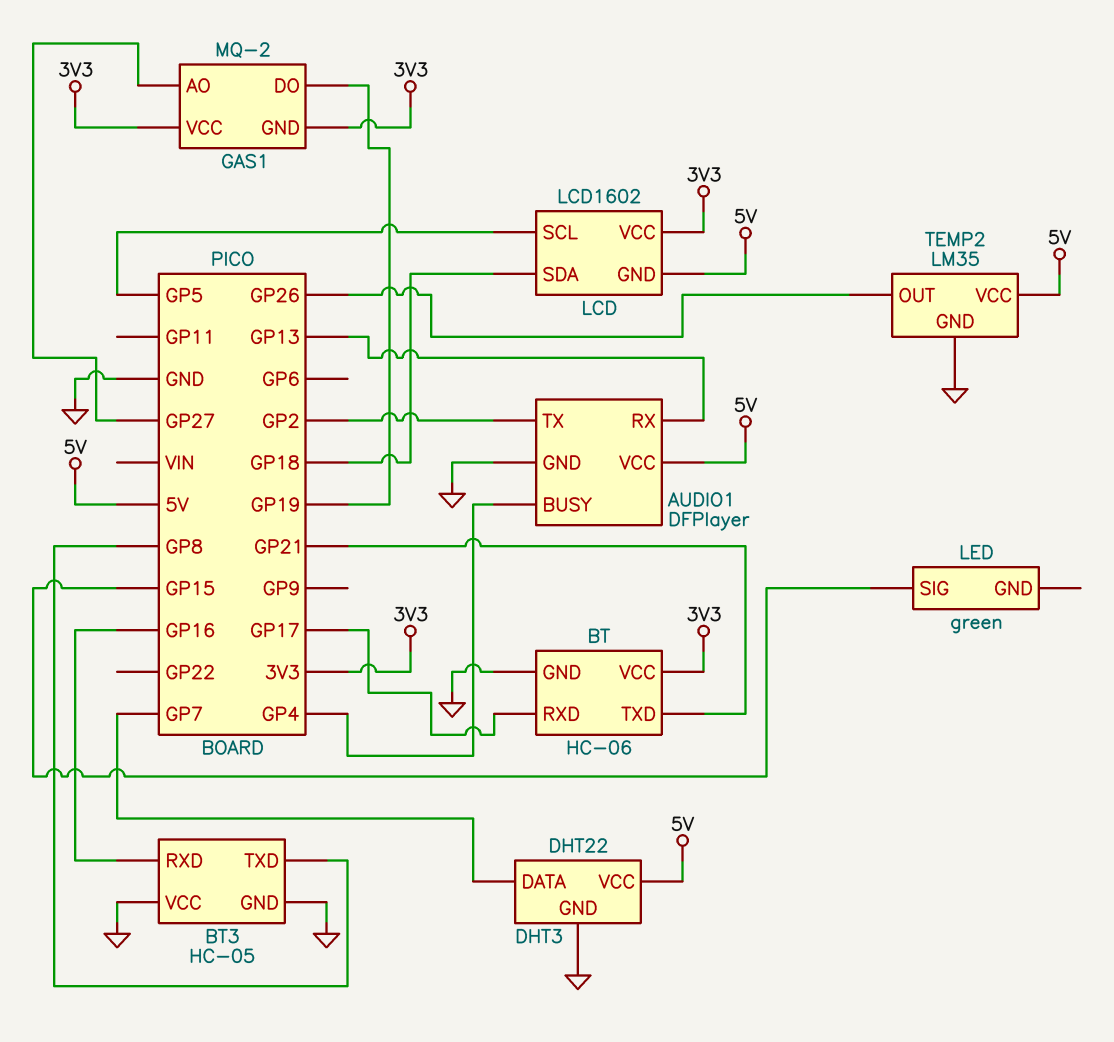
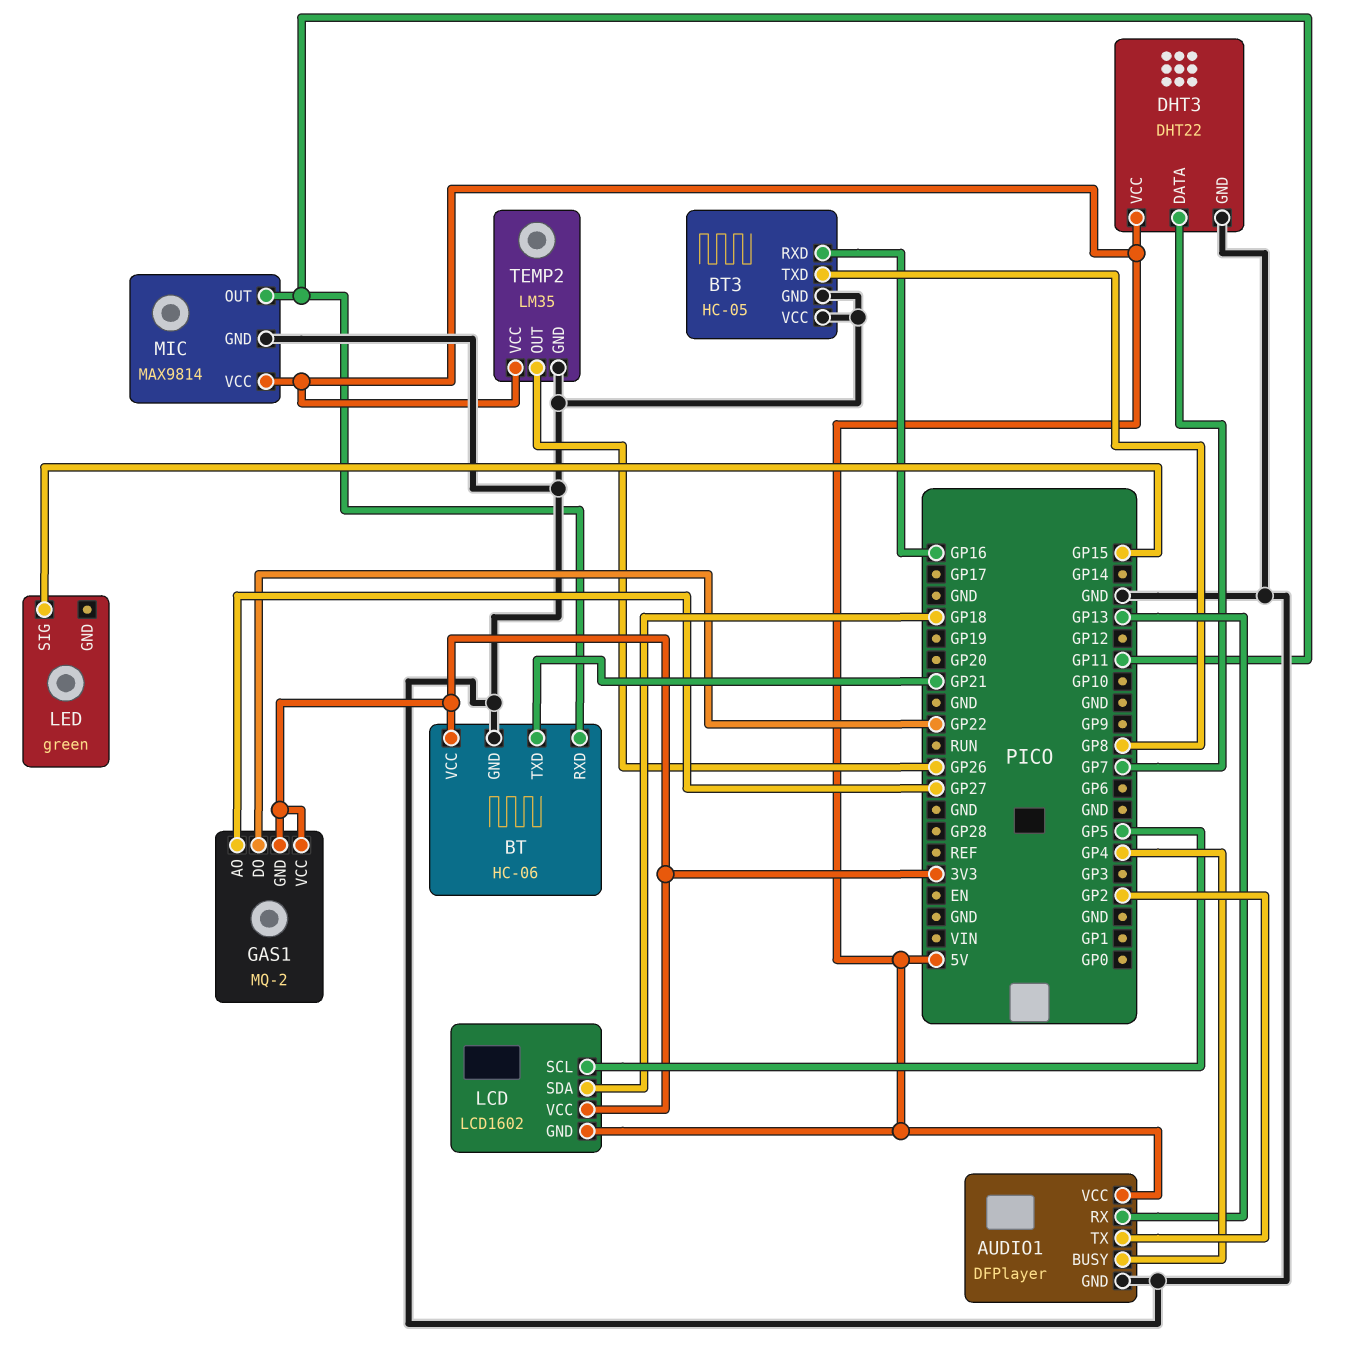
BT pin RXD: GP17 -> GP11
GAS1 pin DO: GP19 -> GP22
MIC: none -> MAX9814
MIC pin GND: none -> GND
MIC pin OUT: none -> GP11
MIC pin VCC: none -> 5V

